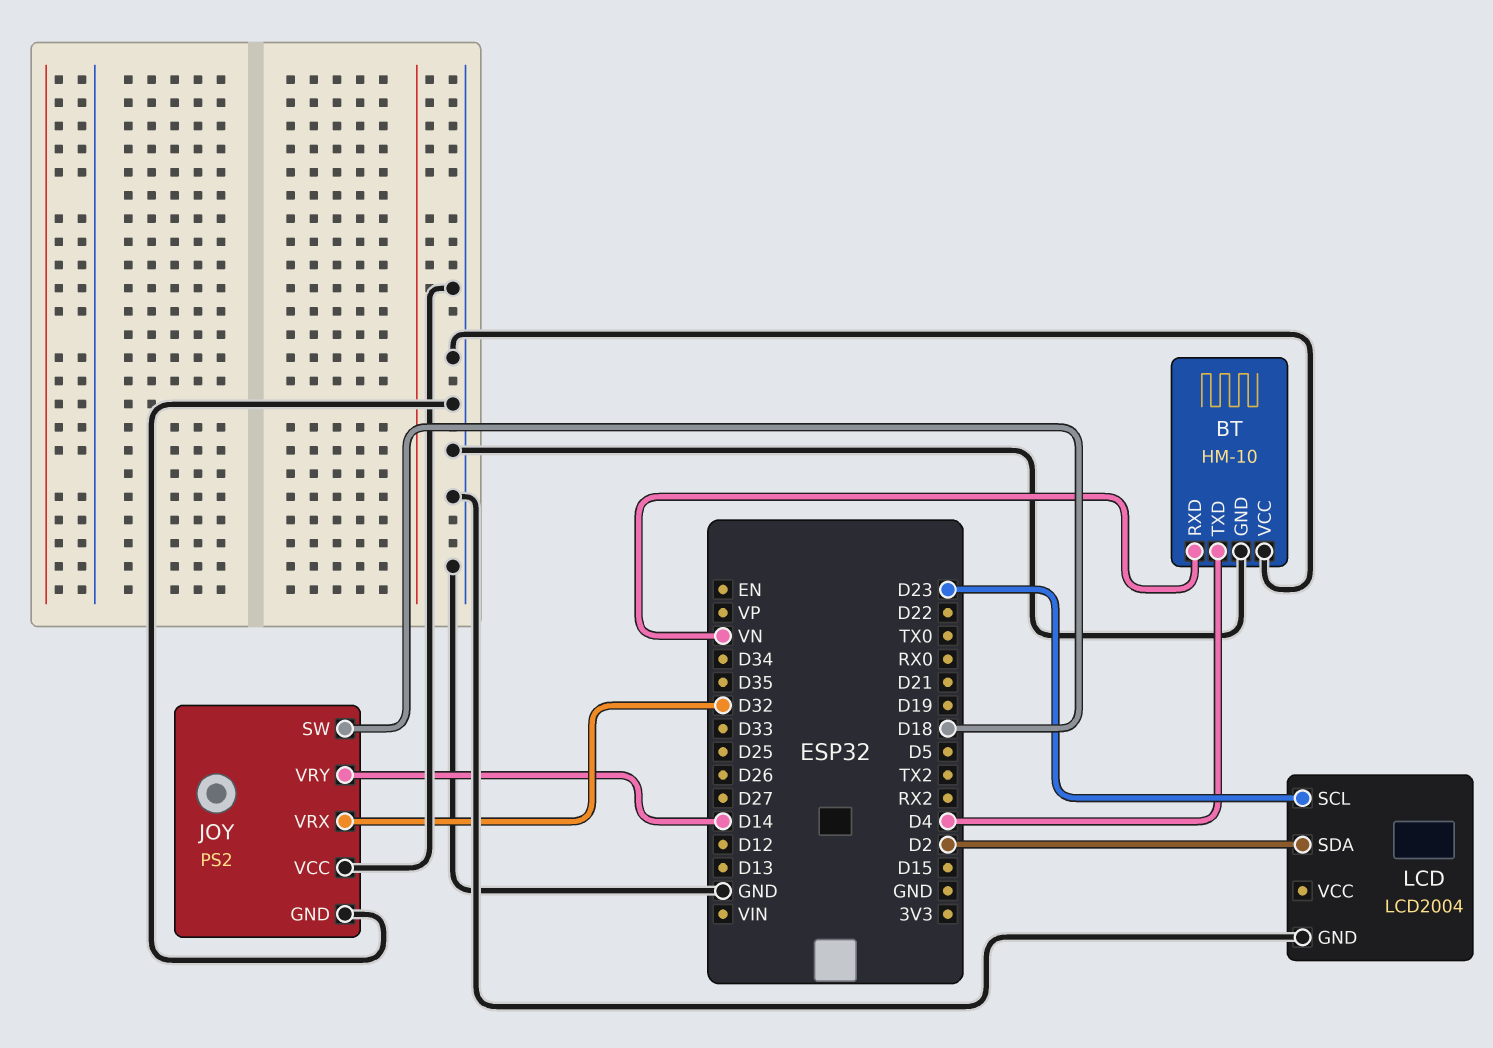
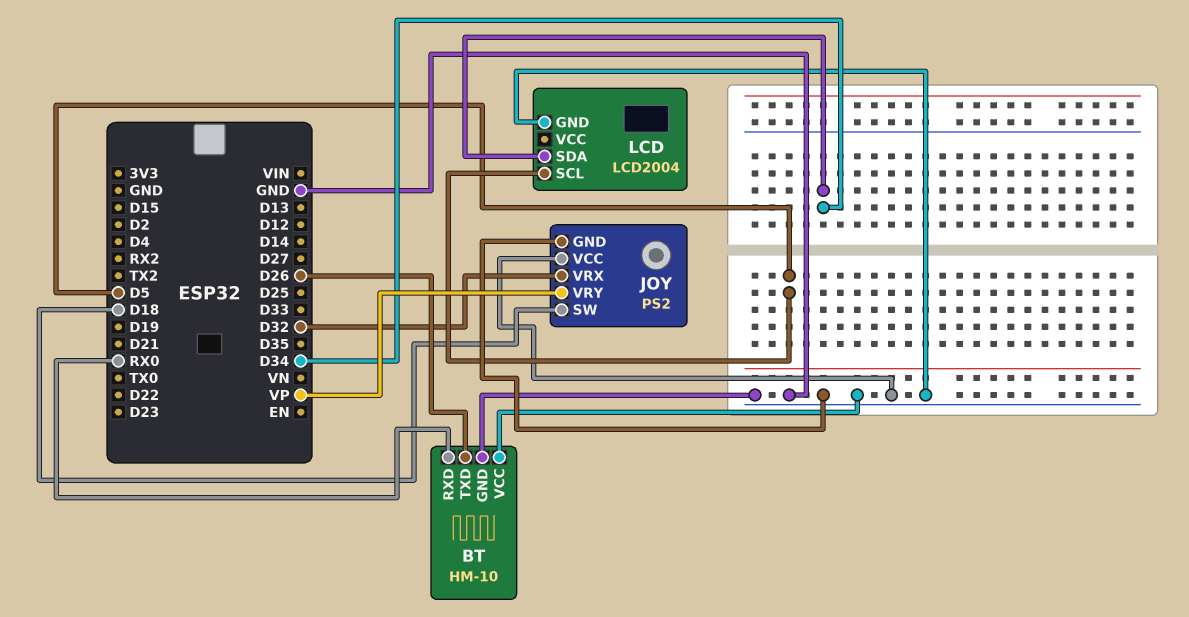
BT pin RXD: VN -> RX0
BT pin TXD: D4 -> D26
JOY pin VRY: D14 -> VP
LCD pin SCL: D23 -> D5
LCD pin SDA: D2 -> D34

